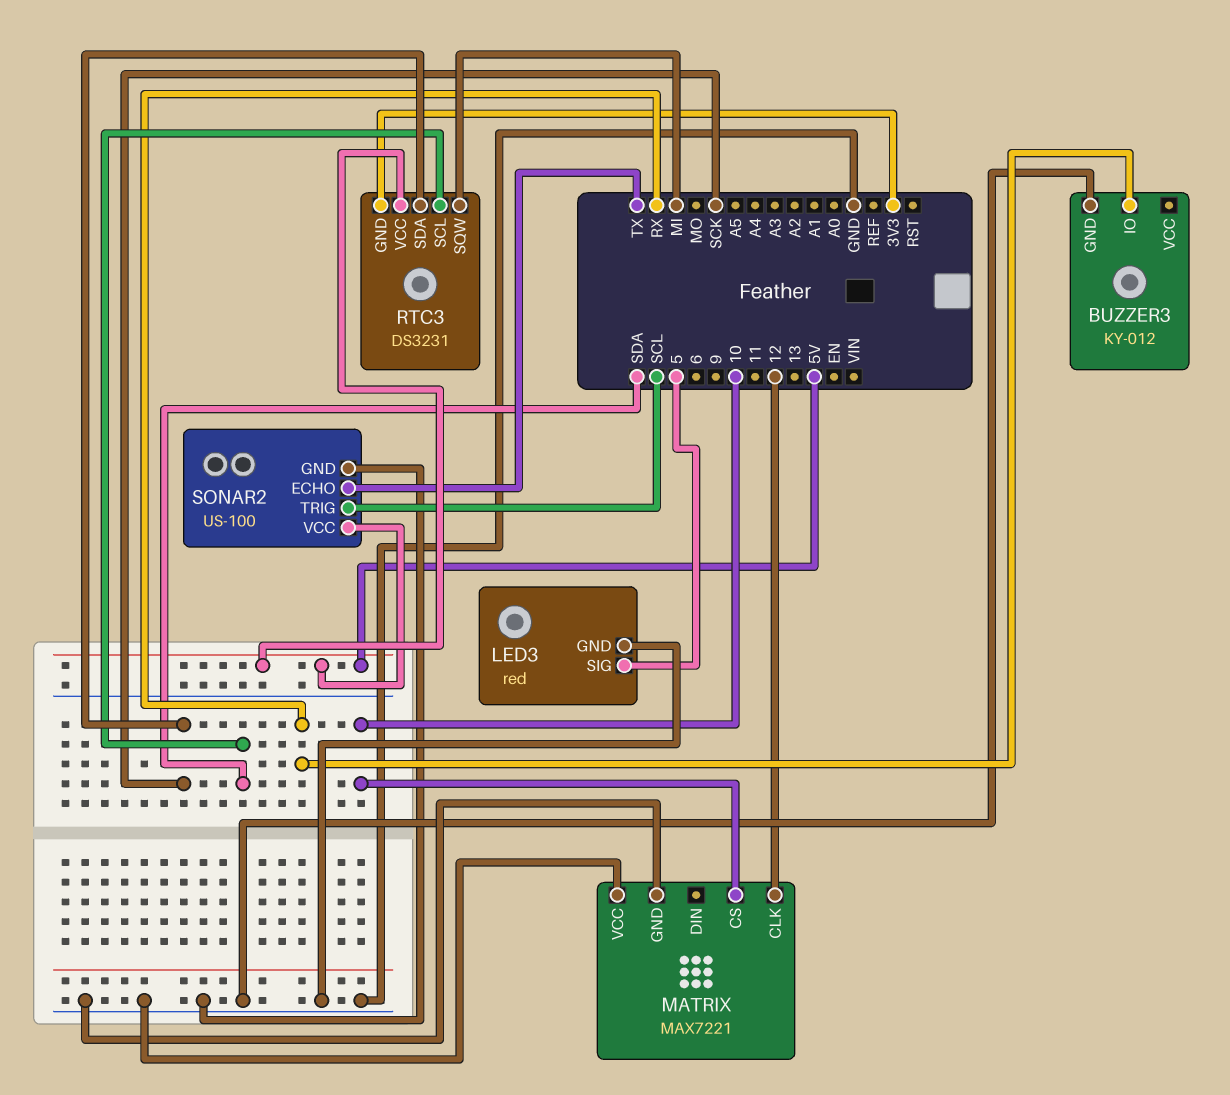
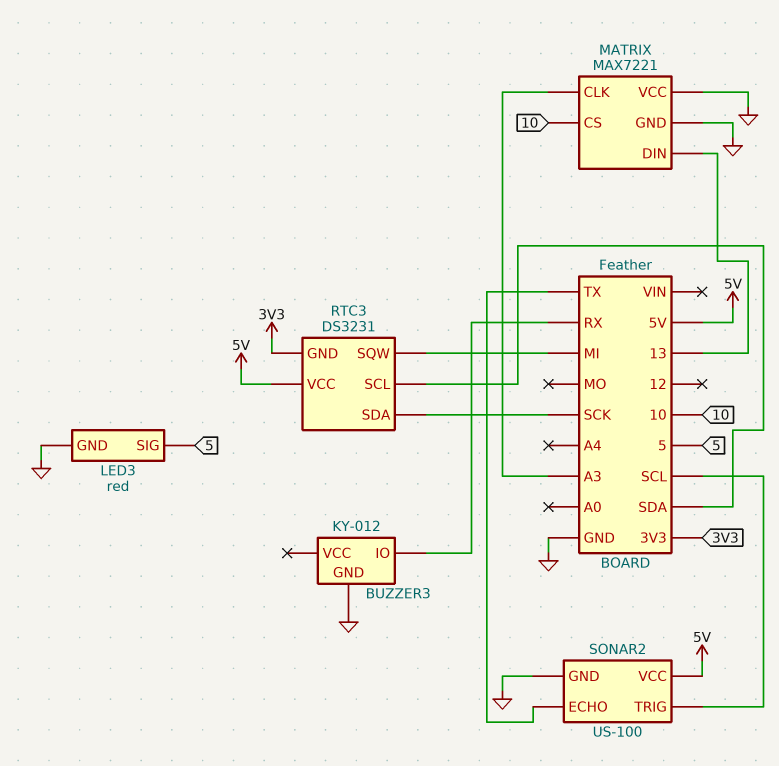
MATRIX pin CLK: 12 -> A3
MATRIX pin DIN: none -> 13

